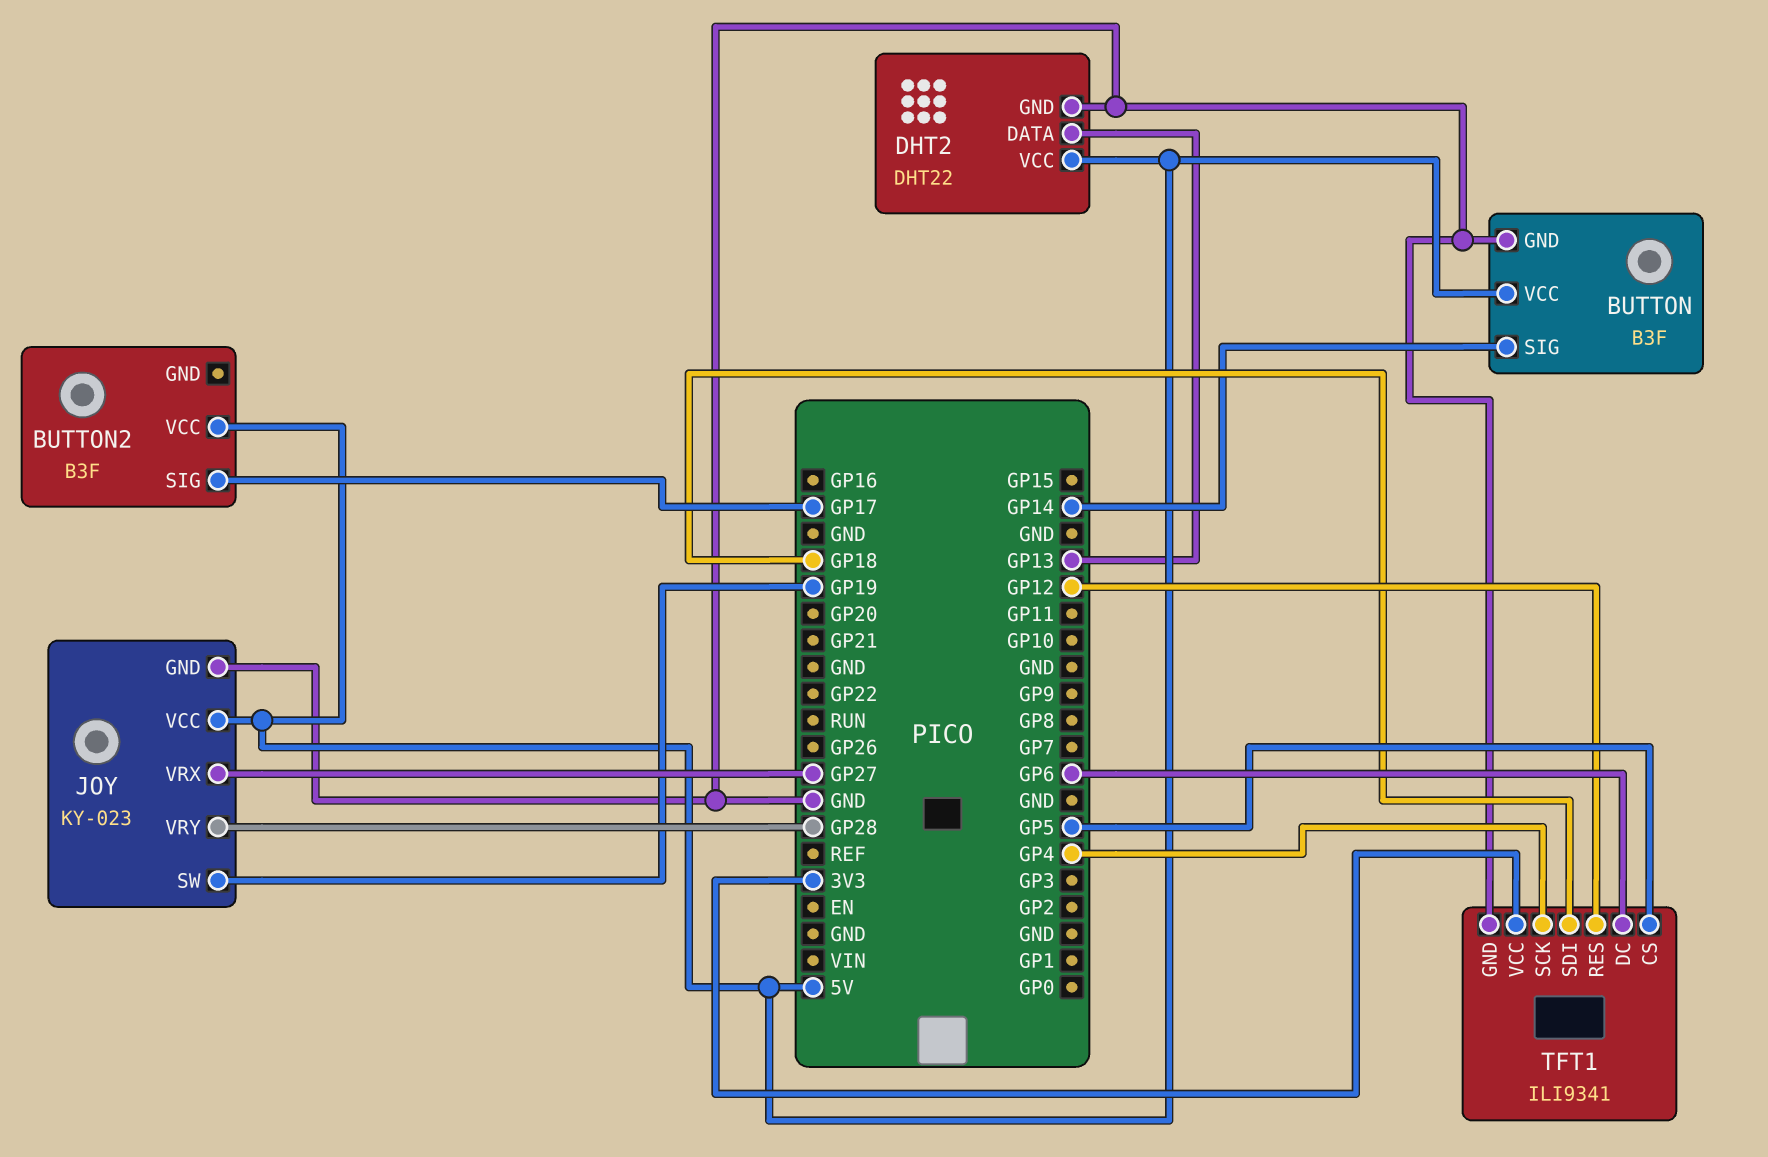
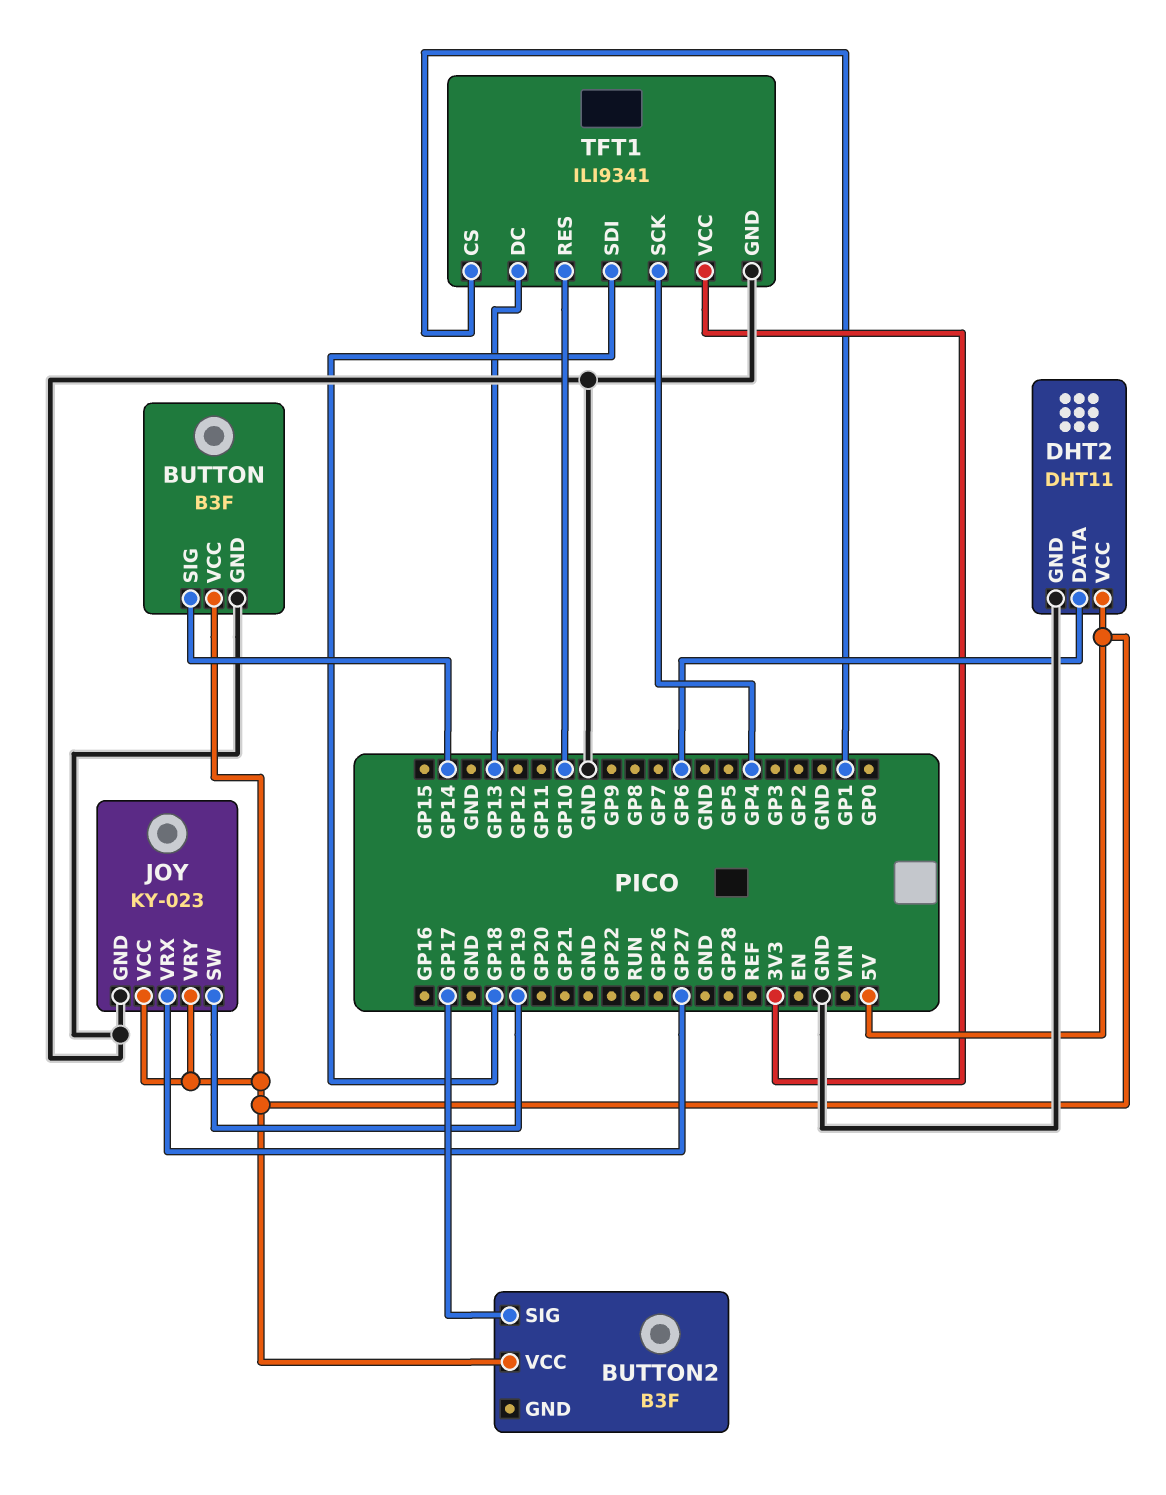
DHT2: DHT22 -> DHT11
DHT2 pin DATA: GP13 -> GP6
JOY pin VRY: GP28 -> 5V
TFT1 pin CS: GP5 -> GP1
TFT1 pin DC: GP6 -> GP13
TFT1 pin RES: GP12 -> GP10

